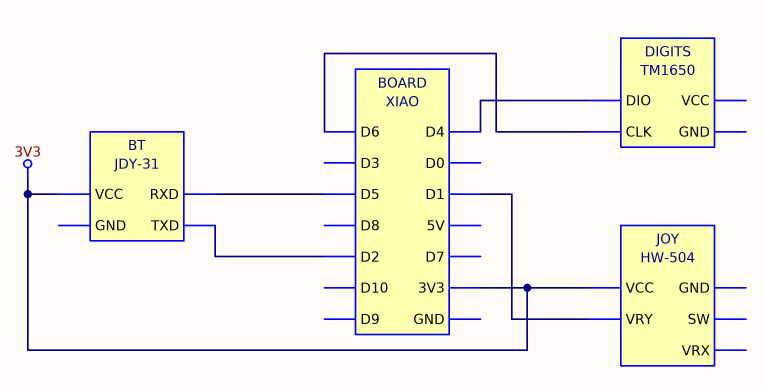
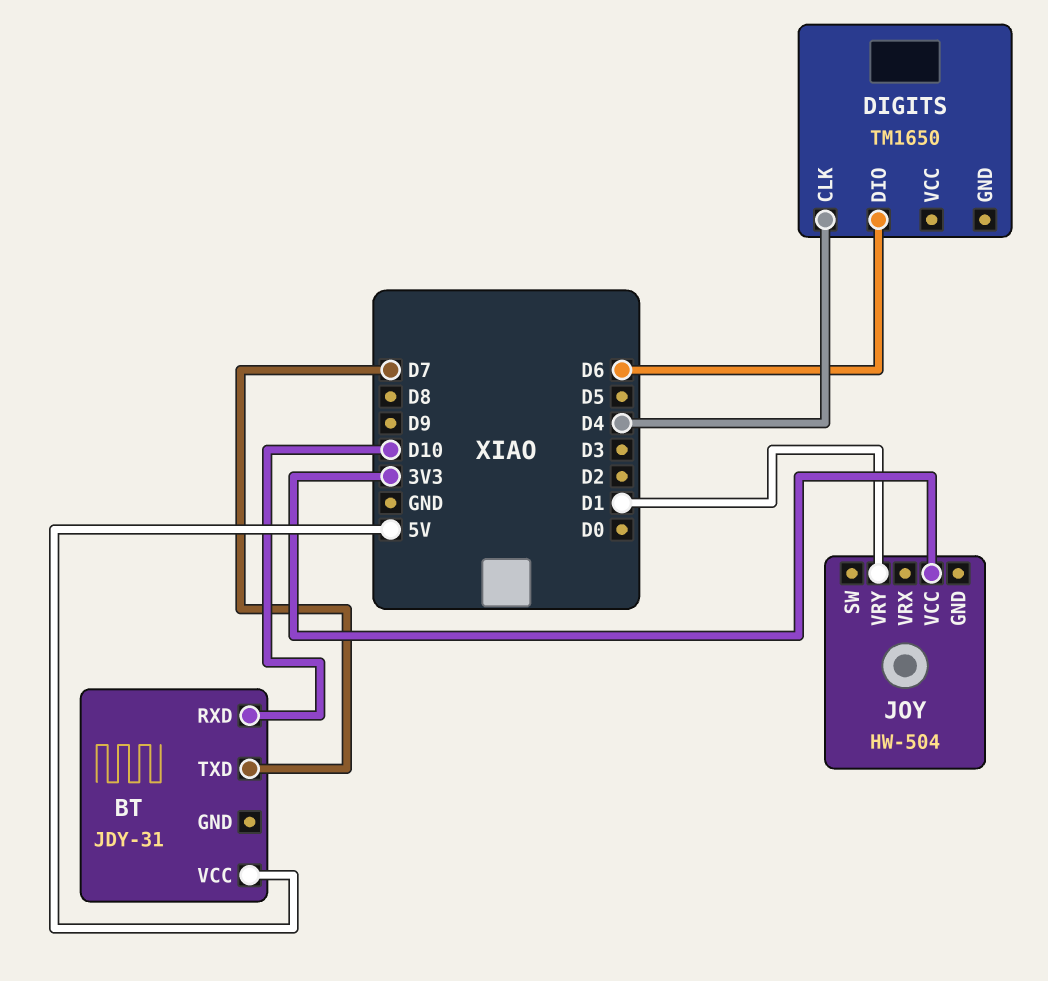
BT pin RXD: D5 -> D10
BT pin TXD: D2 -> D7
BT pin VCC: 3V3 -> 5V
DIGITS pin CLK: D6 -> D4
DIGITS pin DIO: D4 -> D6

